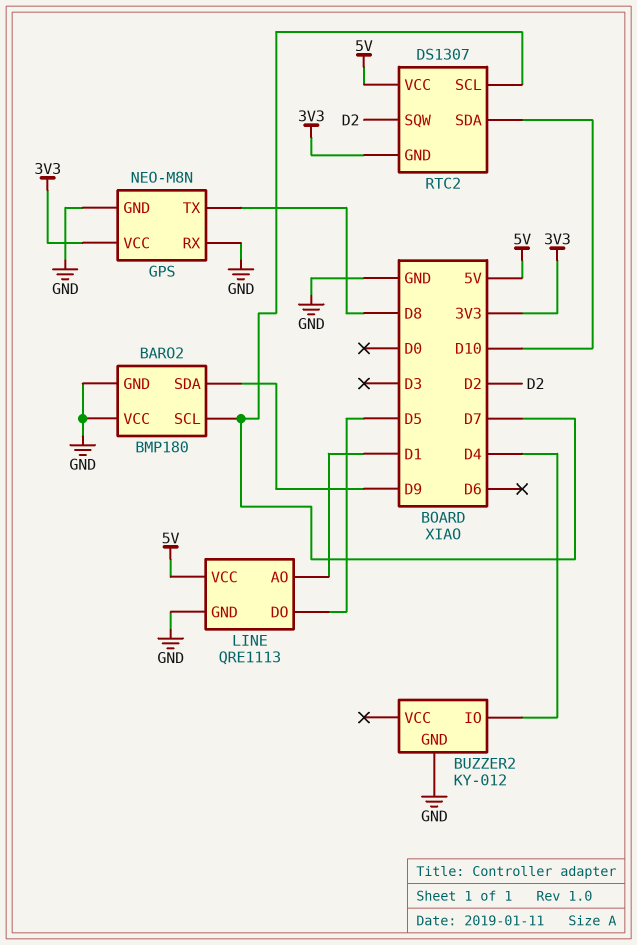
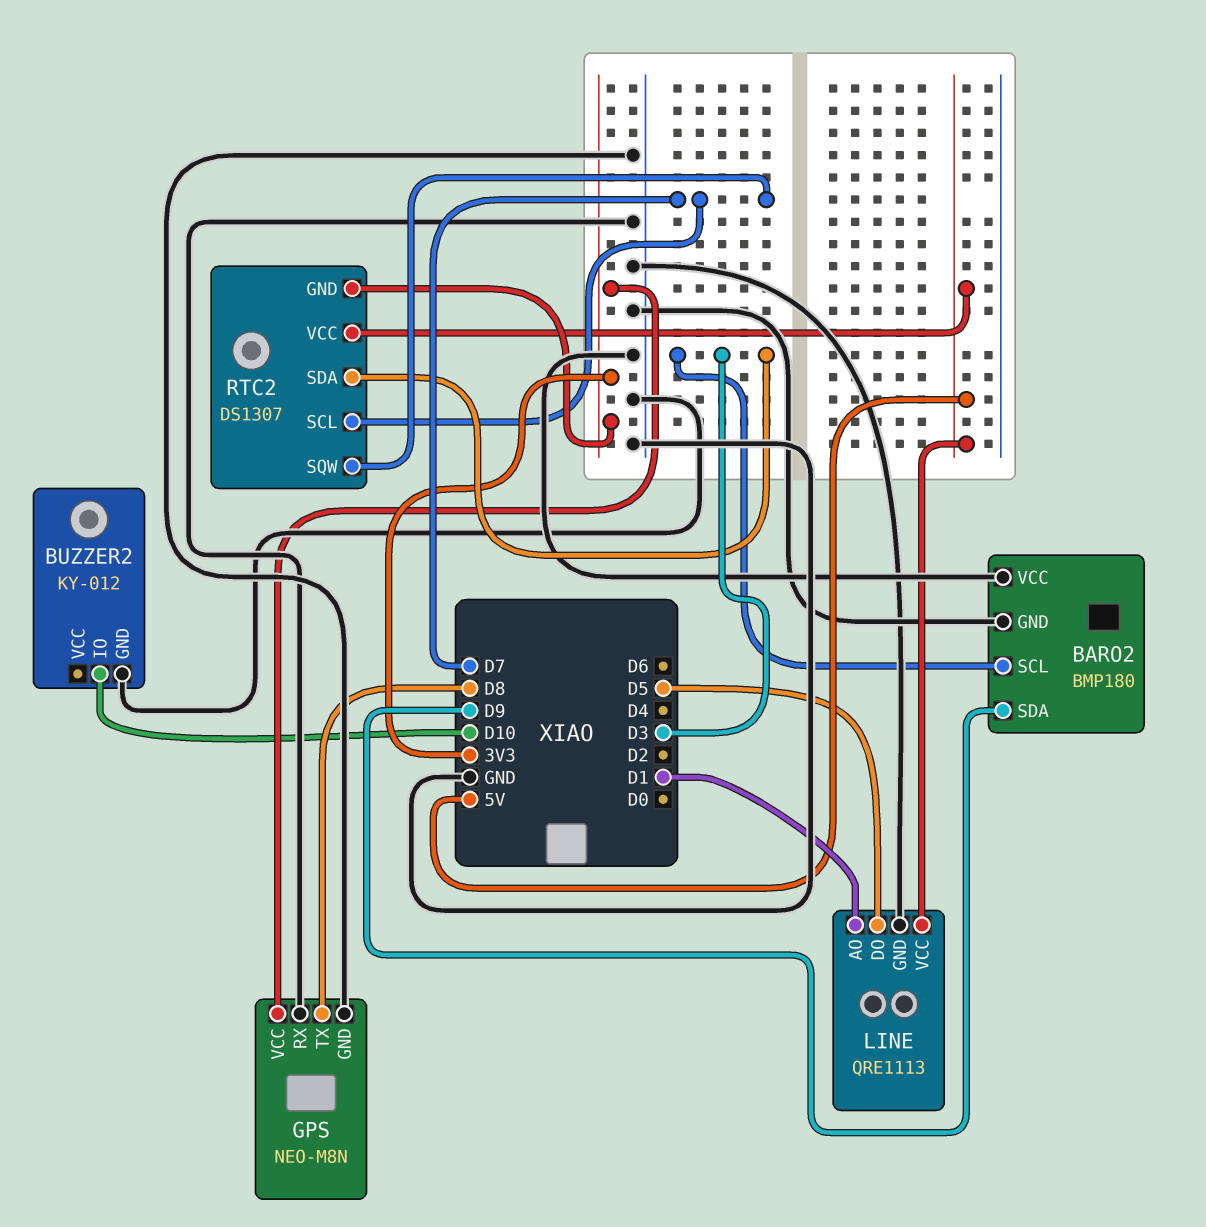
BARO2 pin SCL: D7 -> D3
BUZZER2 pin IO: D4 -> D10
RTC2 pin SDA: D10 -> D3
RTC2 pin SQW: D2 -> D7

